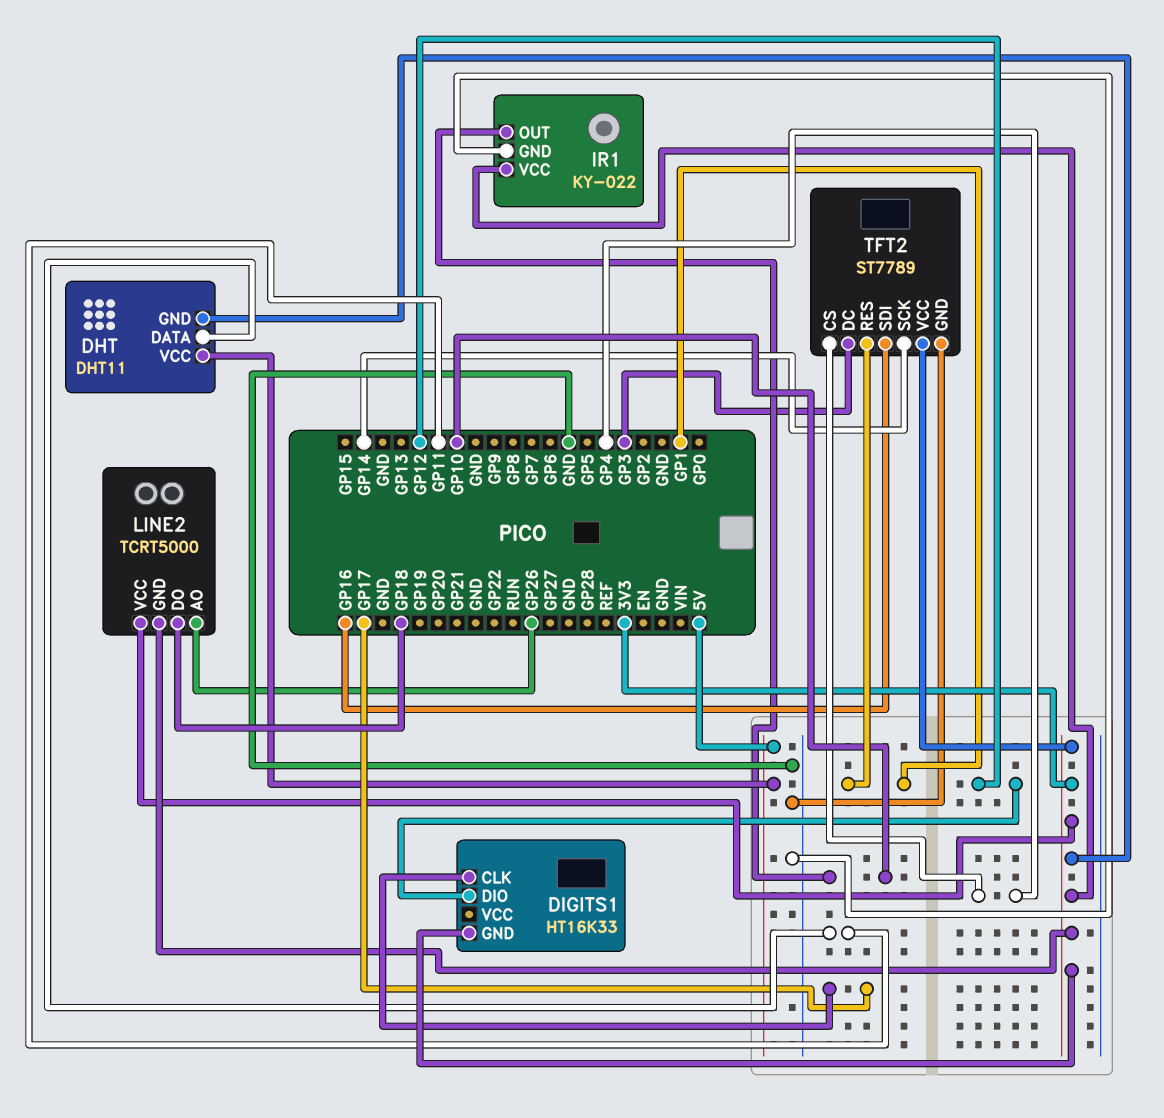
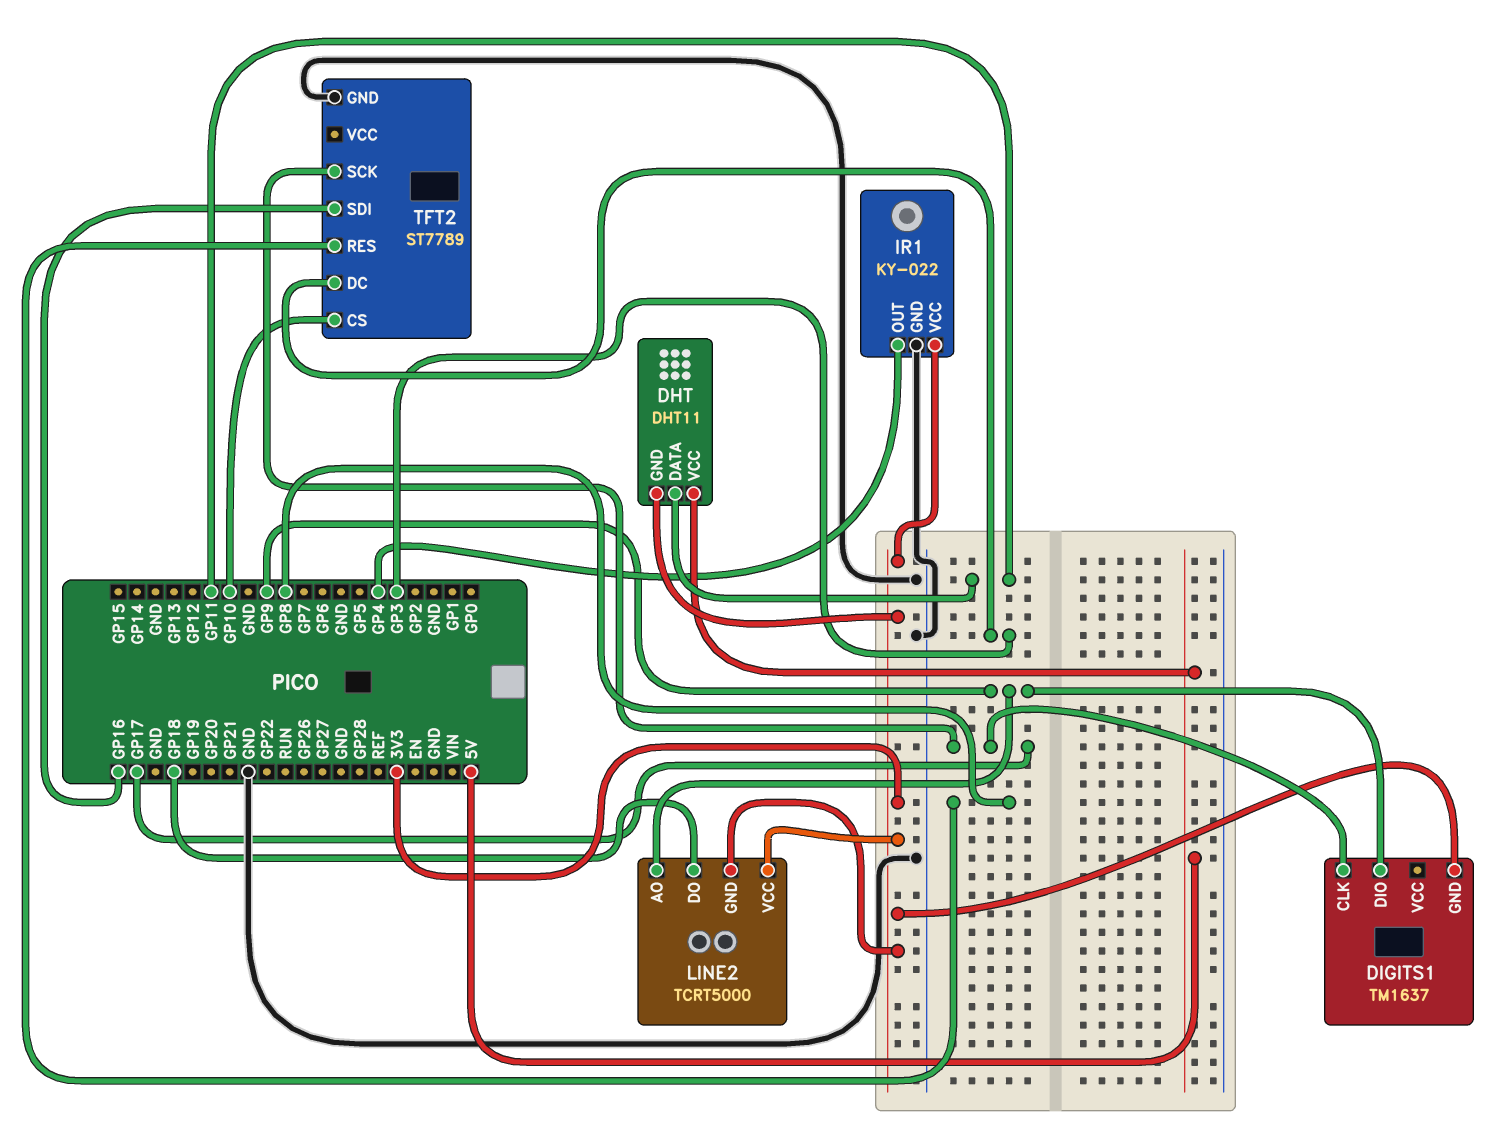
DIGITS1: HT16K33 -> TM1637
DIGITS1 pin DIO: GP12 -> GP9
IR1 pin OUT: GP10 -> GP4
LINE2 pin AO: GP26 -> GP9
TFT2 pin CS: GP4 -> GP10
TFT2 pin RES: GP1 -> GP8
TFT2 pin SCK: GP14 -> GP17
TFT2 pin VCC: 3V3 -> none

